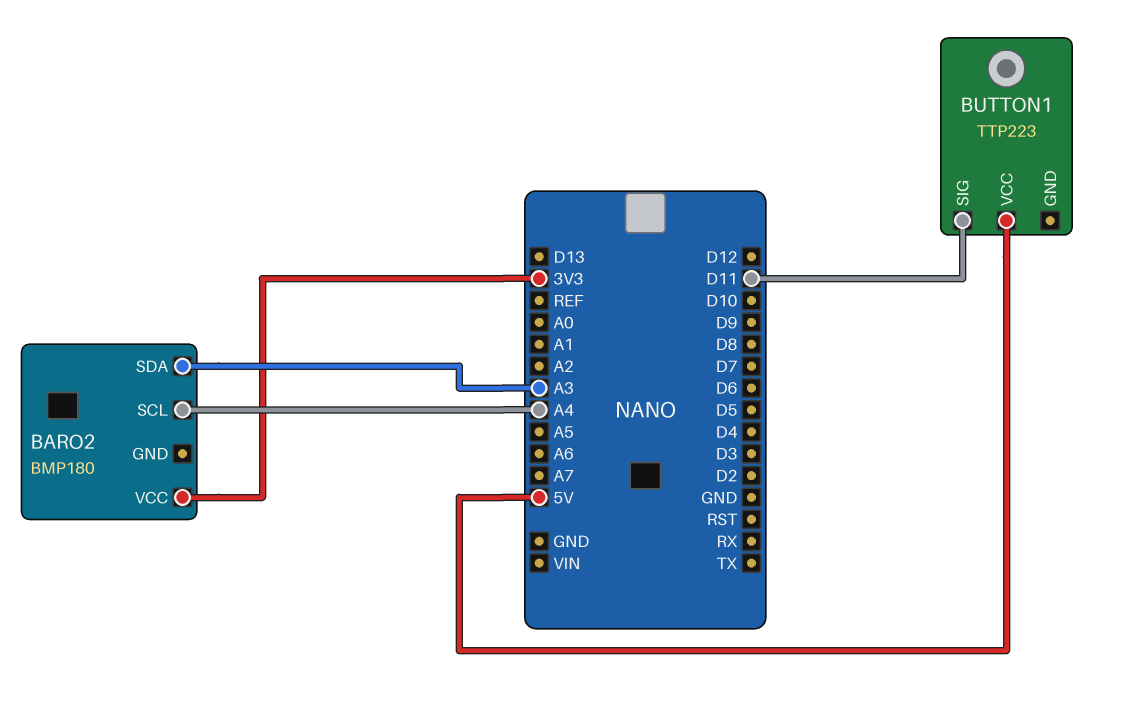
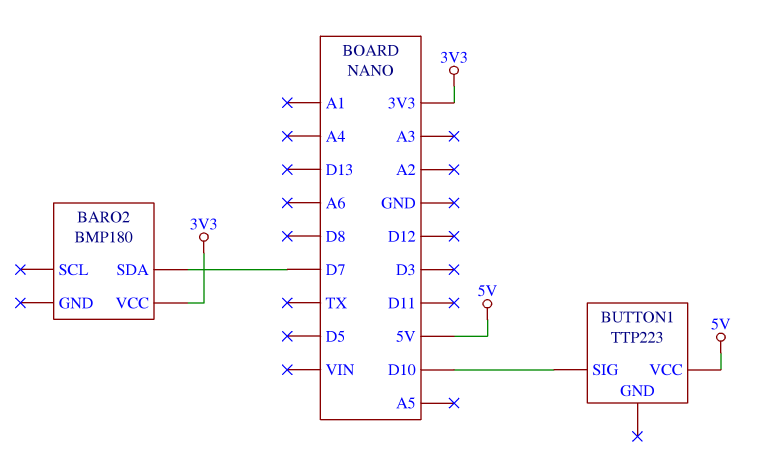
BARO2 pin SCL: A4 -> none
BARO2 pin SDA: A3 -> D7
BUTTON1 pin SIG: D11 -> D10

